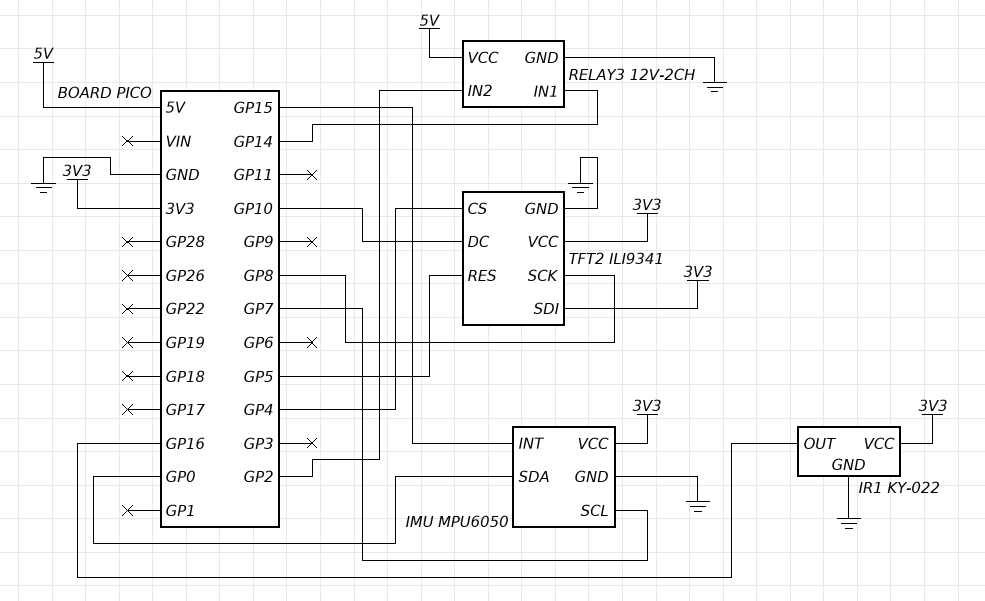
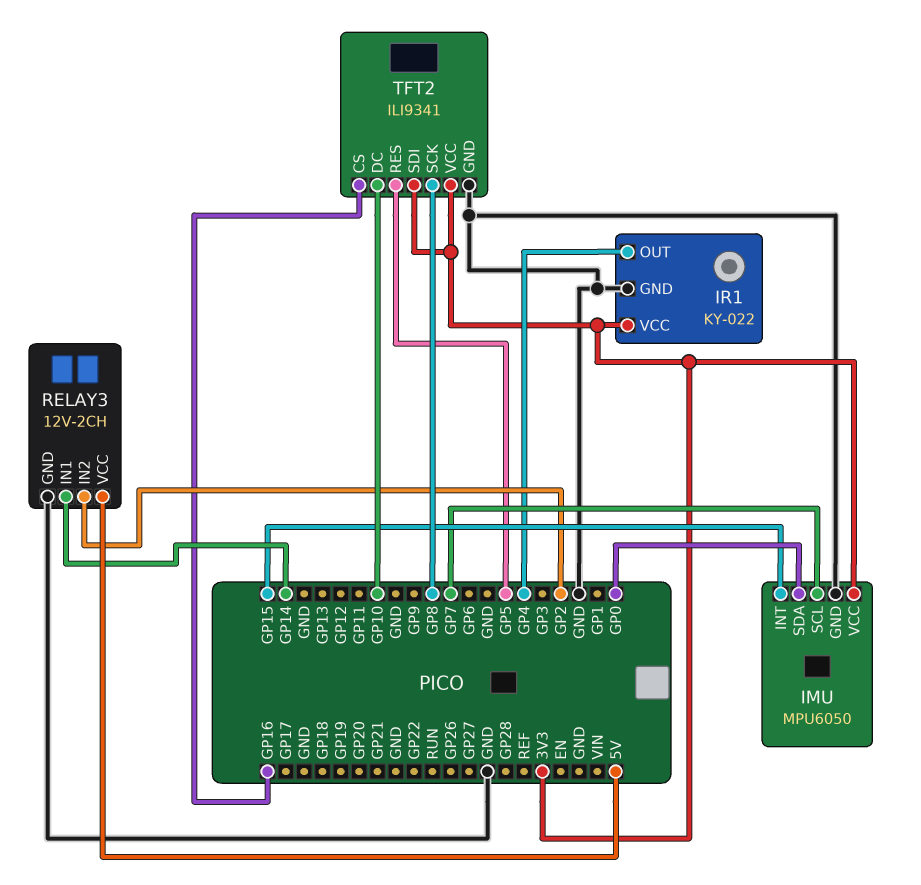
IR1 pin OUT: GP16 -> GP4
TFT2 pin CS: GP4 -> GP16

